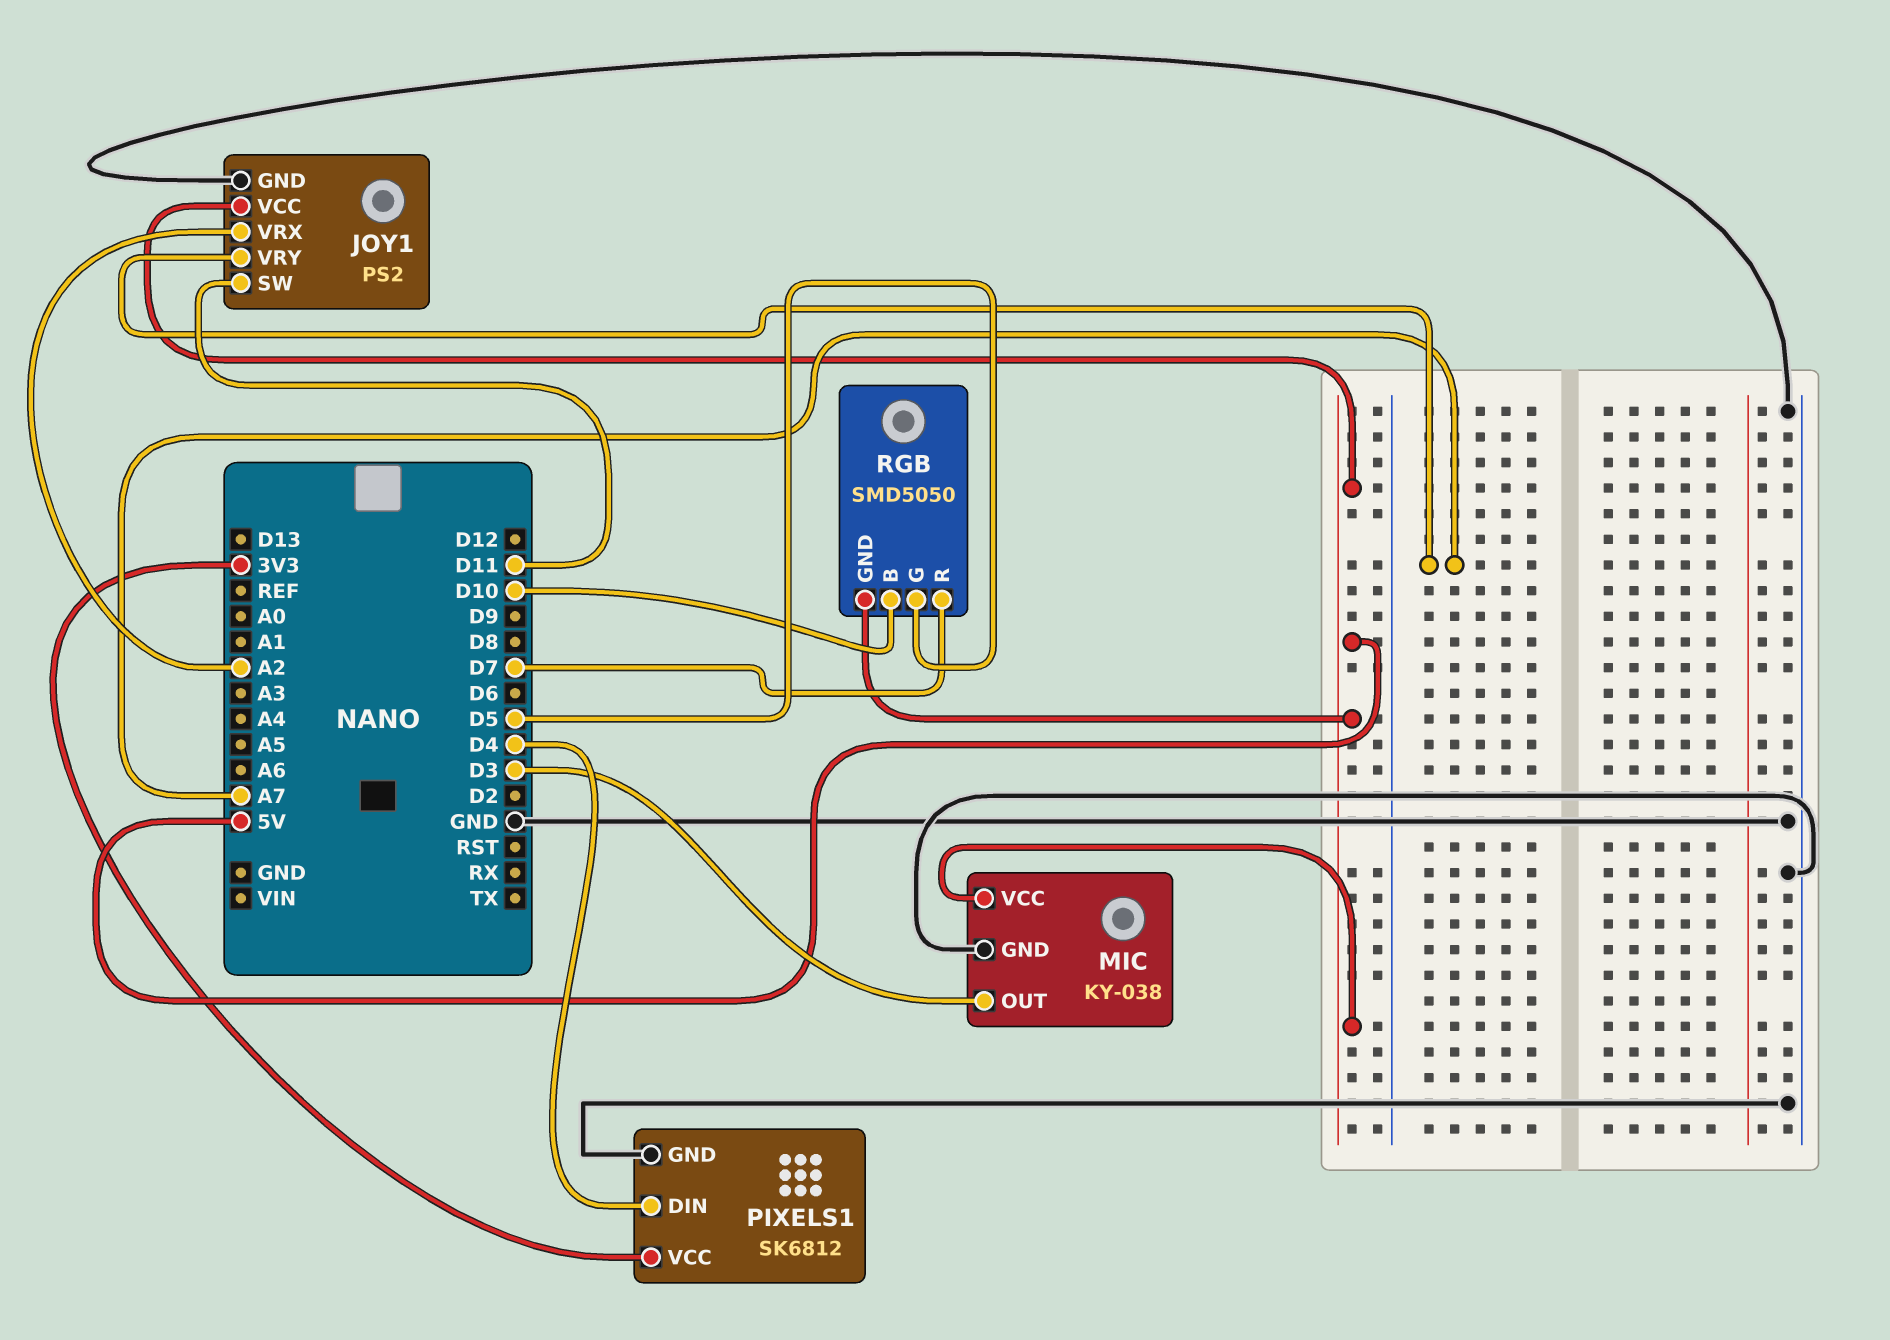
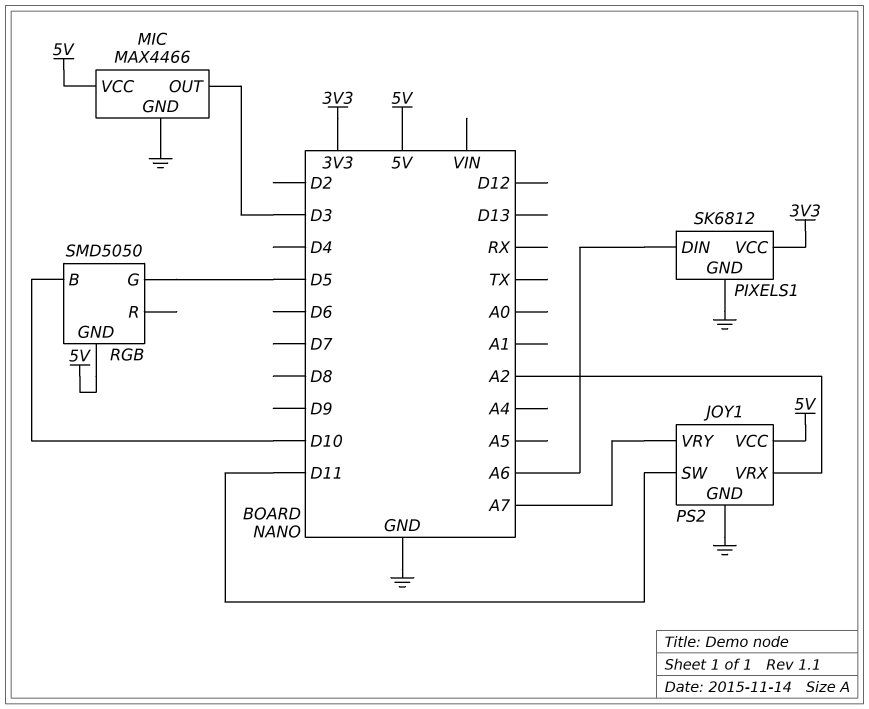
MIC: KY-038 -> MAX4466
PIXELS1 pin DIN: D4 -> A6
RGB pin R: D7 -> none

